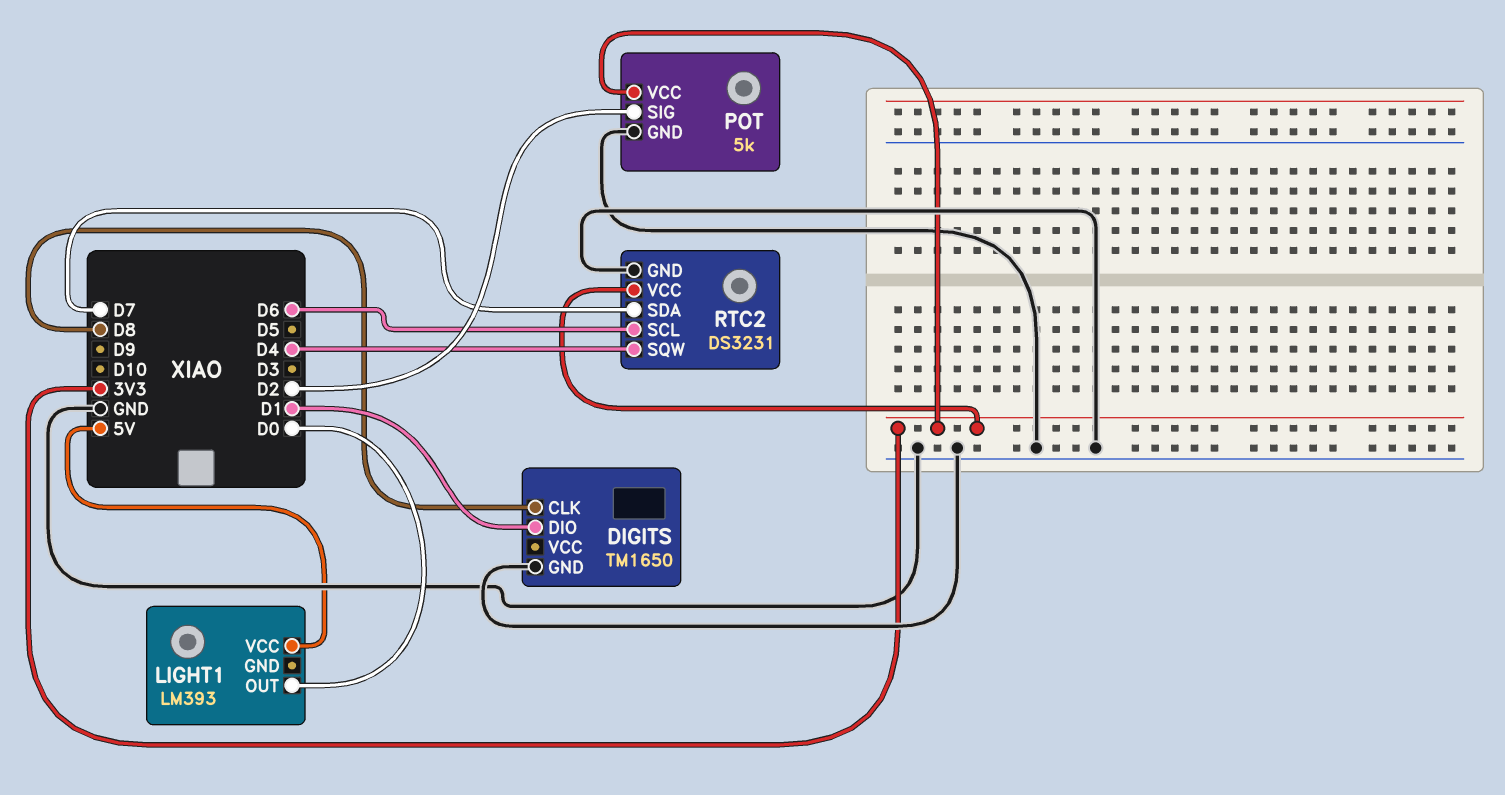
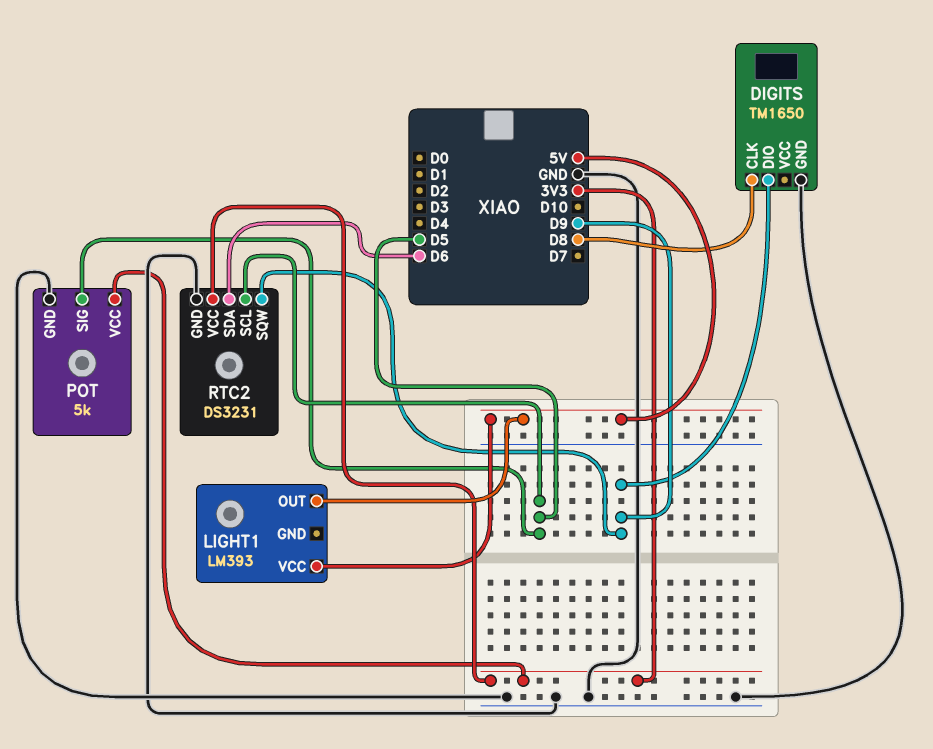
DIGITS pin DIO: D1 -> D9
LIGHT1 pin OUT: D0 -> 5V
POT pin SIG: D2 -> D5
RTC2 pin SCL: D6 -> D5
RTC2 pin SDA: D7 -> D6
RTC2 pin SQW: D4 -> D9

